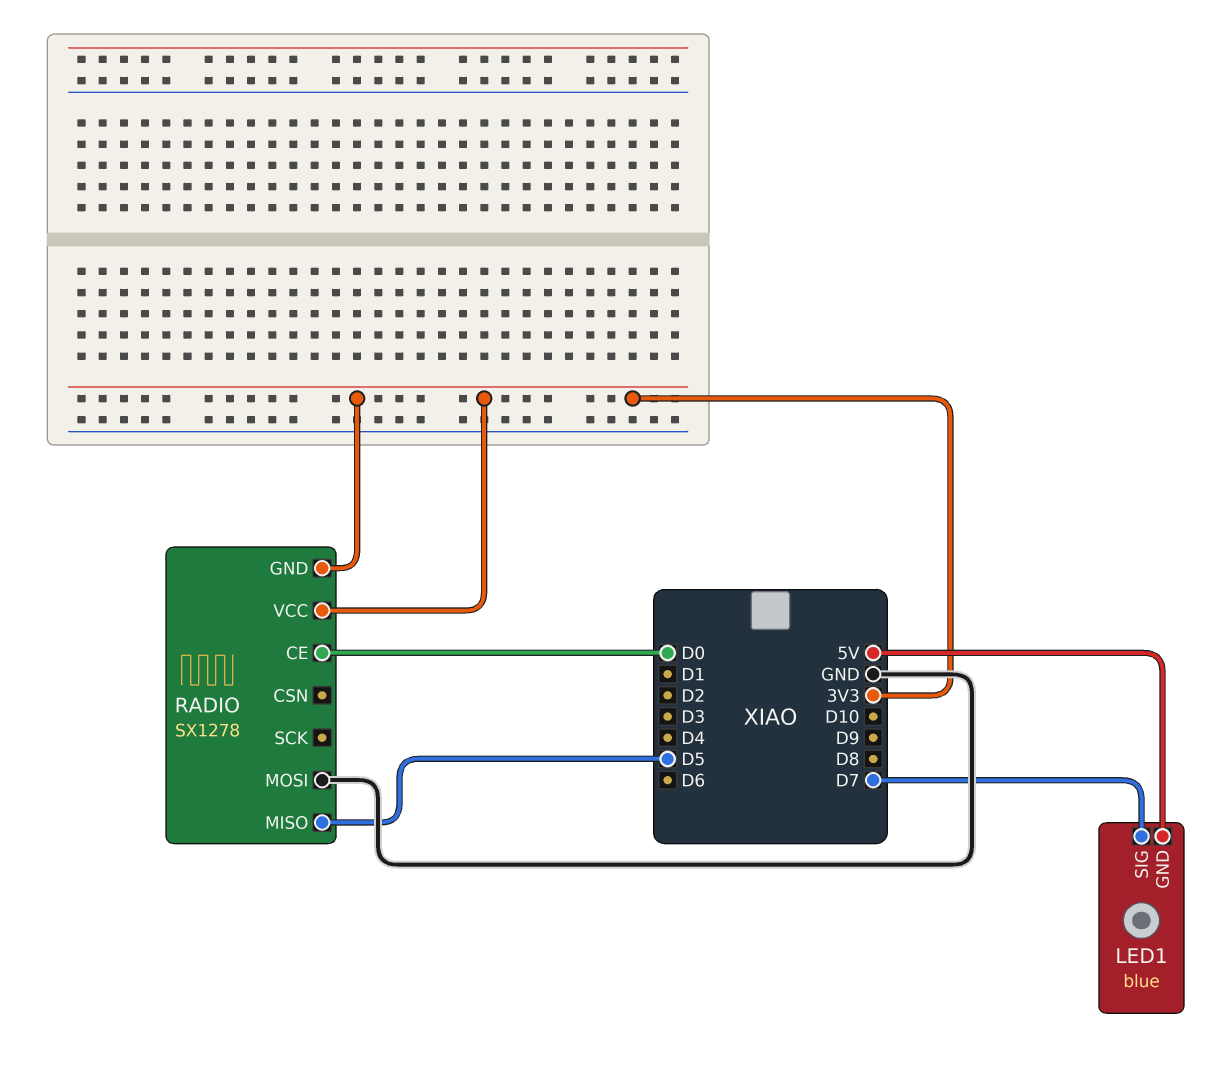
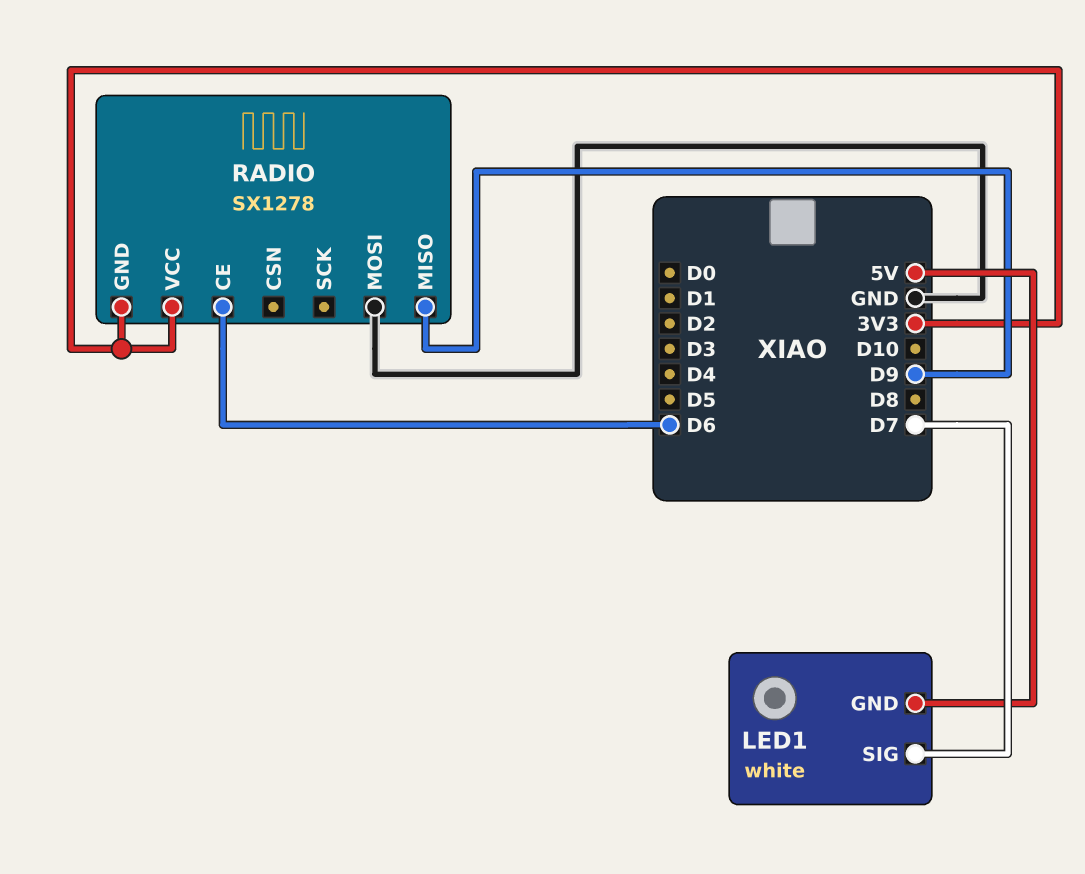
LED1: blue -> white
RADIO pin CE: D0 -> D6
RADIO pin MISO: D5 -> D9

